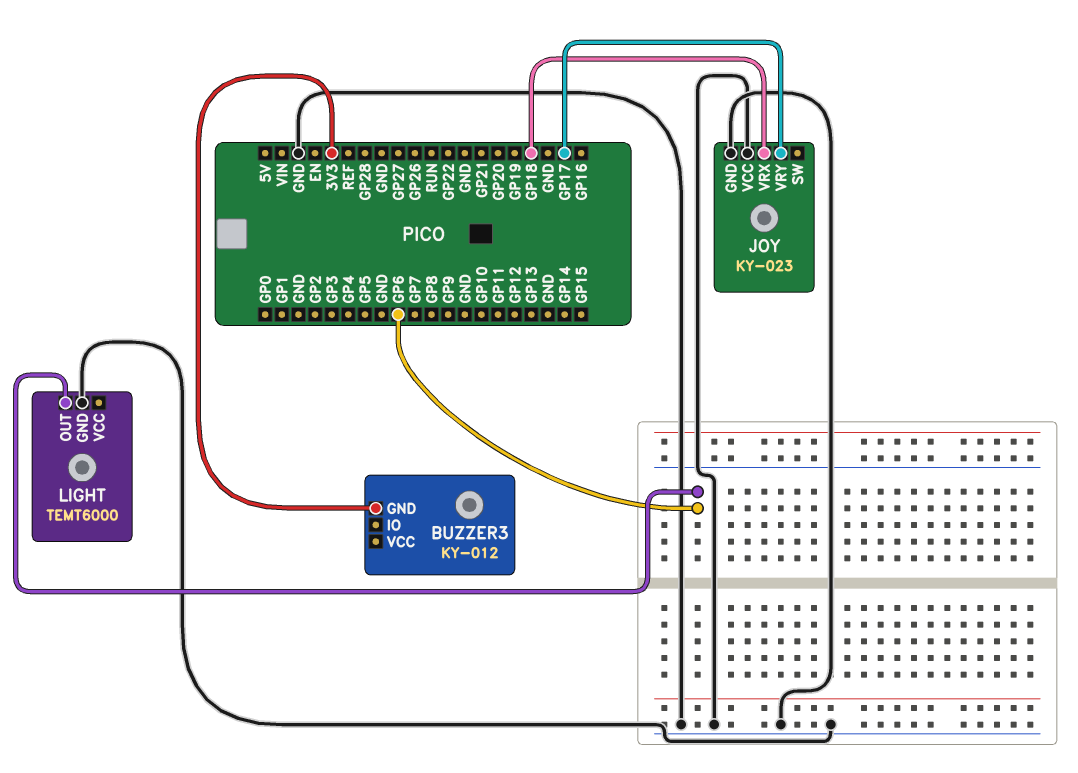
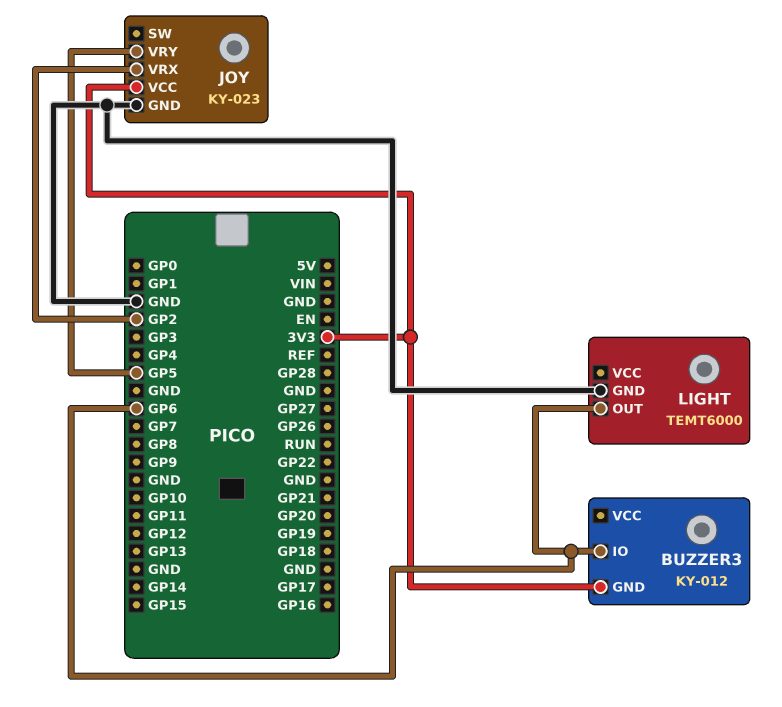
BUZZER3 pin IO: none -> GP6
JOY pin VCC: GND -> 3V3
JOY pin VRX: GP18 -> GP2
JOY pin VRY: GP17 -> GP5

